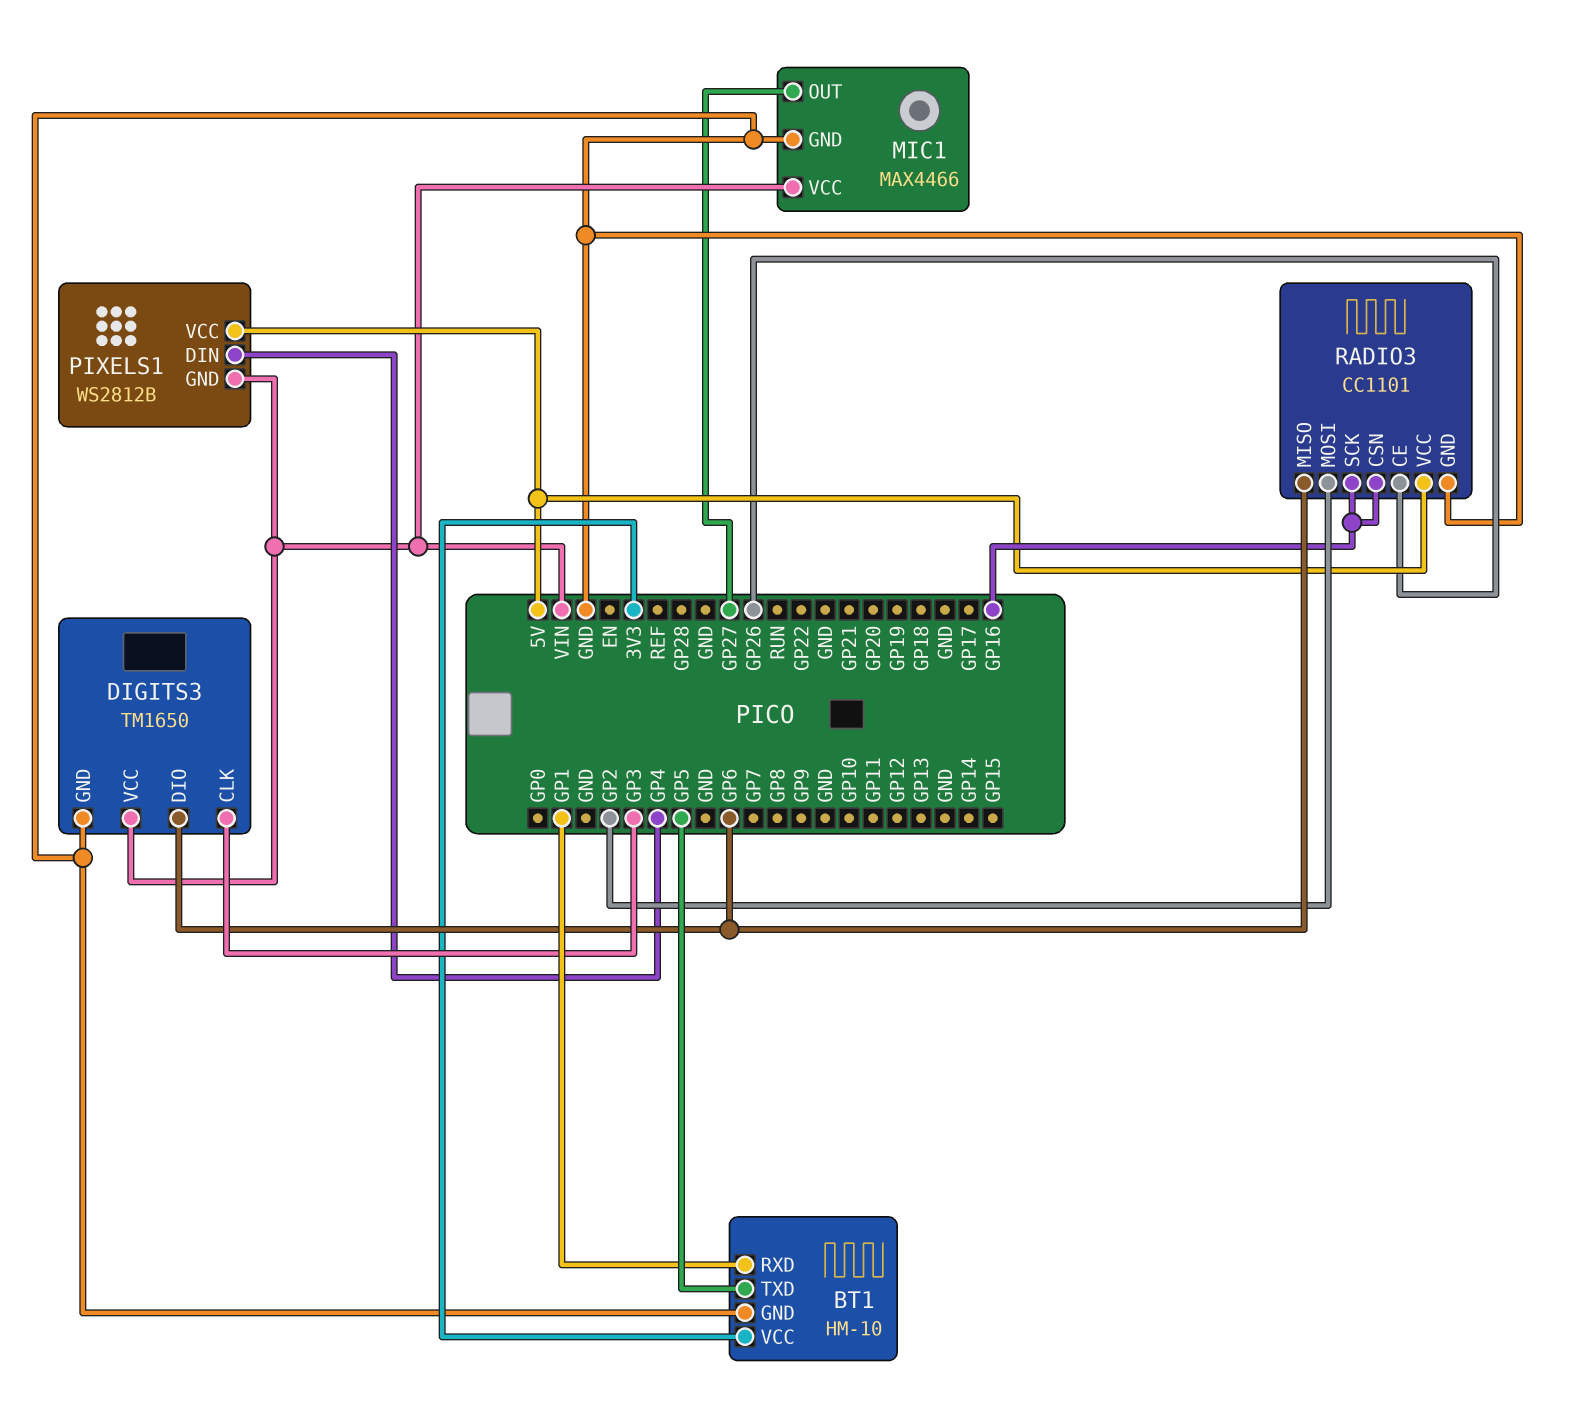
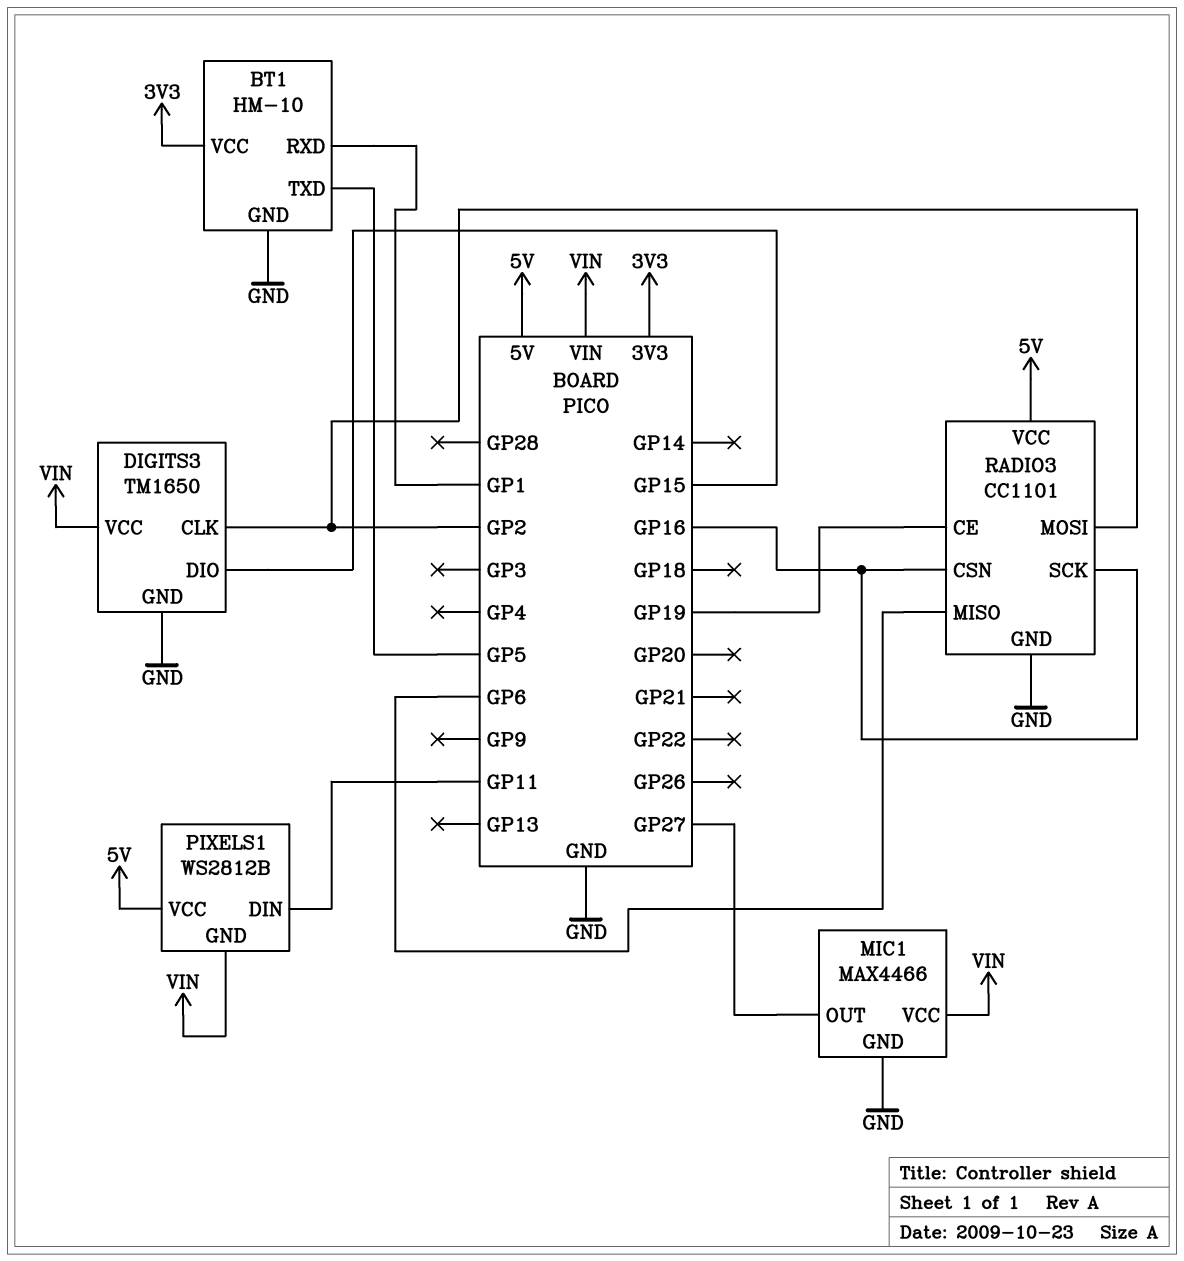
DIGITS3 pin CLK: GP3 -> GP2
DIGITS3 pin DIO: GP6 -> GP15
PIXELS1 pin DIN: GP4 -> GP11
RADIO3 pin CE: GP26 -> GP19

